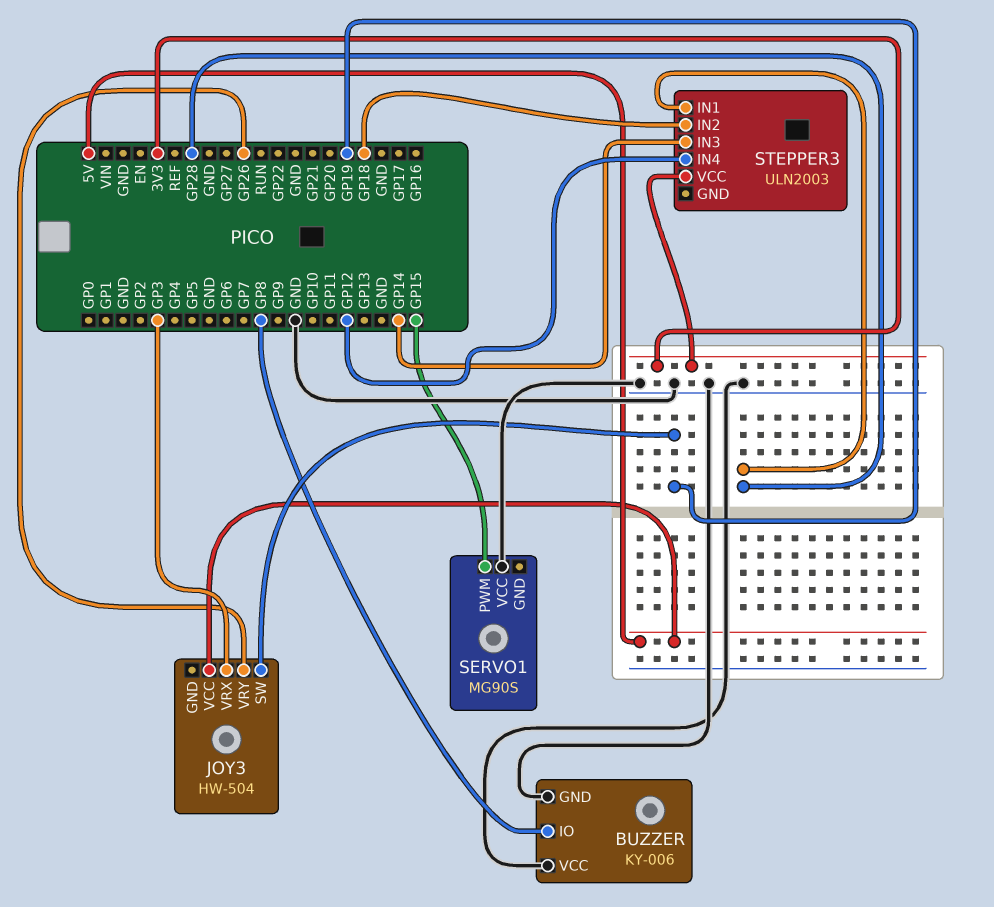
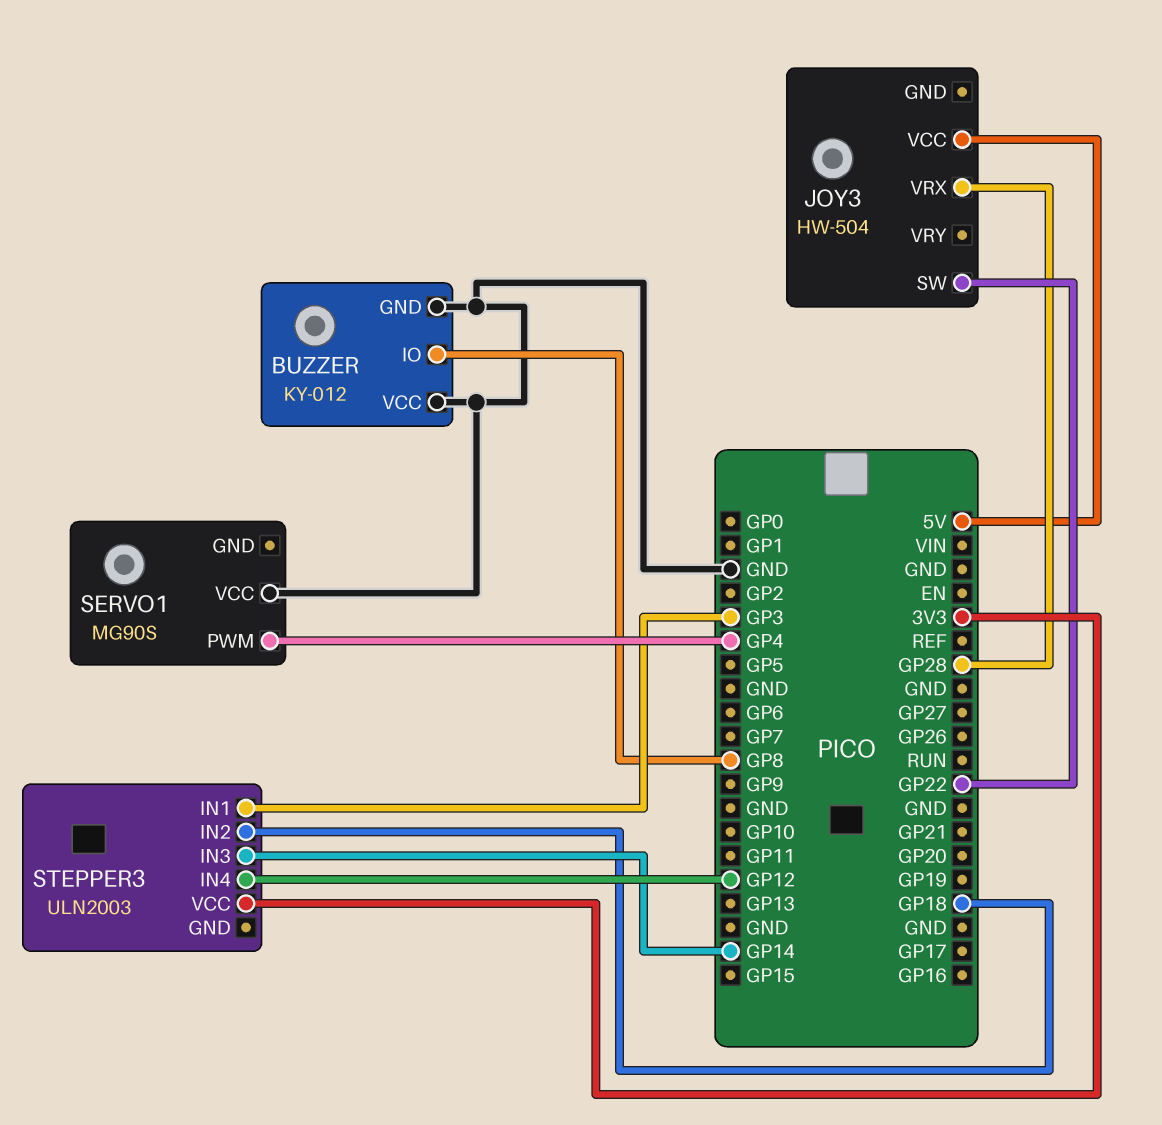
BUZZER: KY-006 -> KY-012
JOY3 pin SW: GP19 -> GP22
JOY3 pin VRX: GP3 -> GP28
JOY3 pin VRY: GP26 -> none
SERVO1 pin PWM: GP15 -> GP4
STEPPER3 pin IN1: GP28 -> GP3

